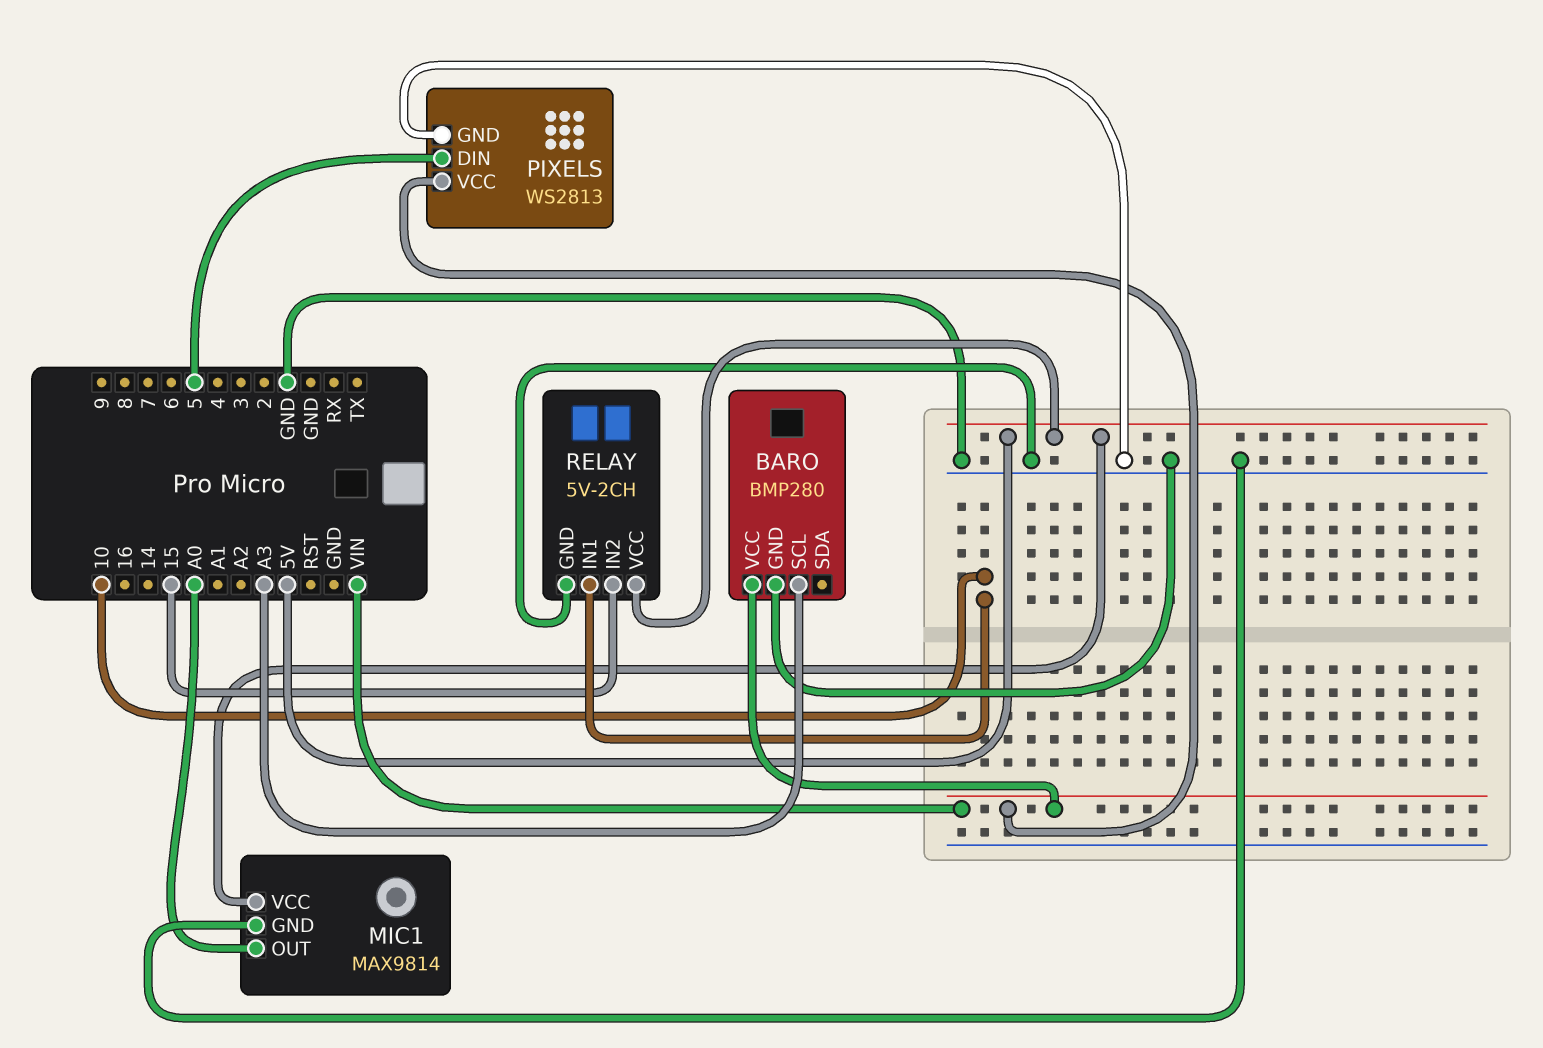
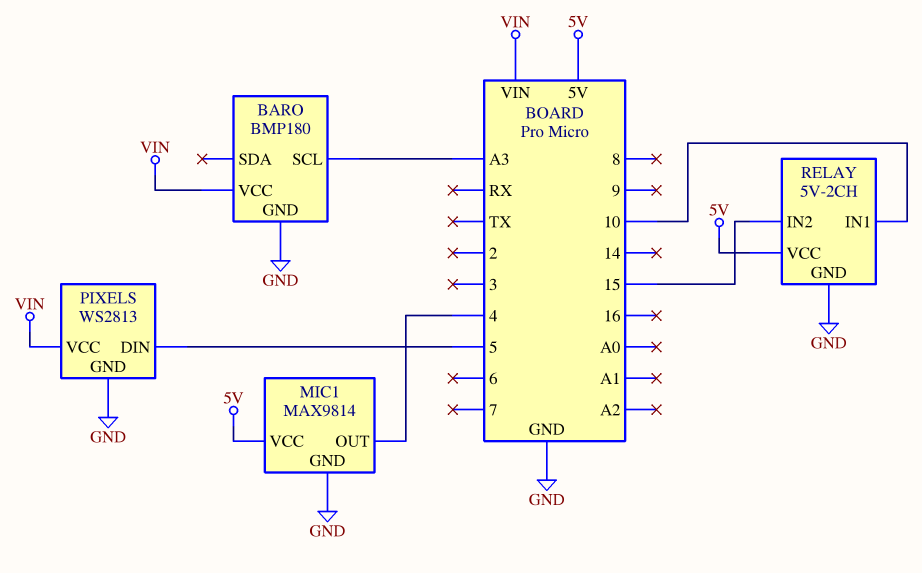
BARO: BMP280 -> BMP180
MIC1 pin OUT: A0 -> 4

